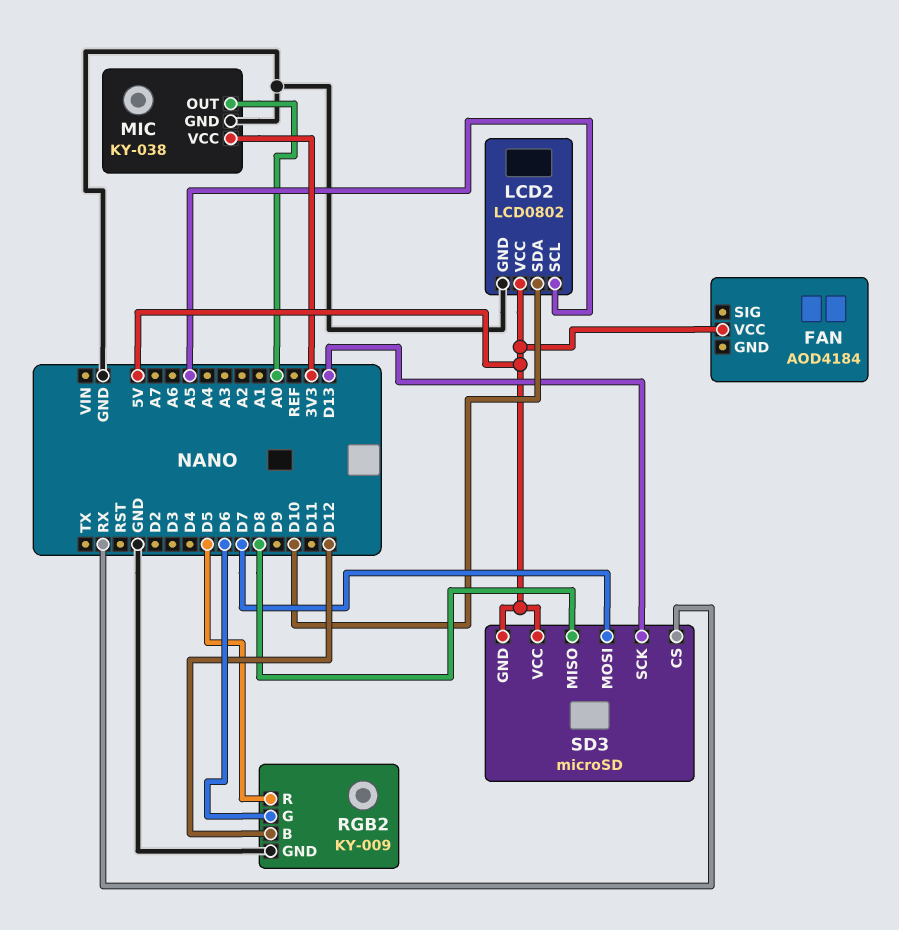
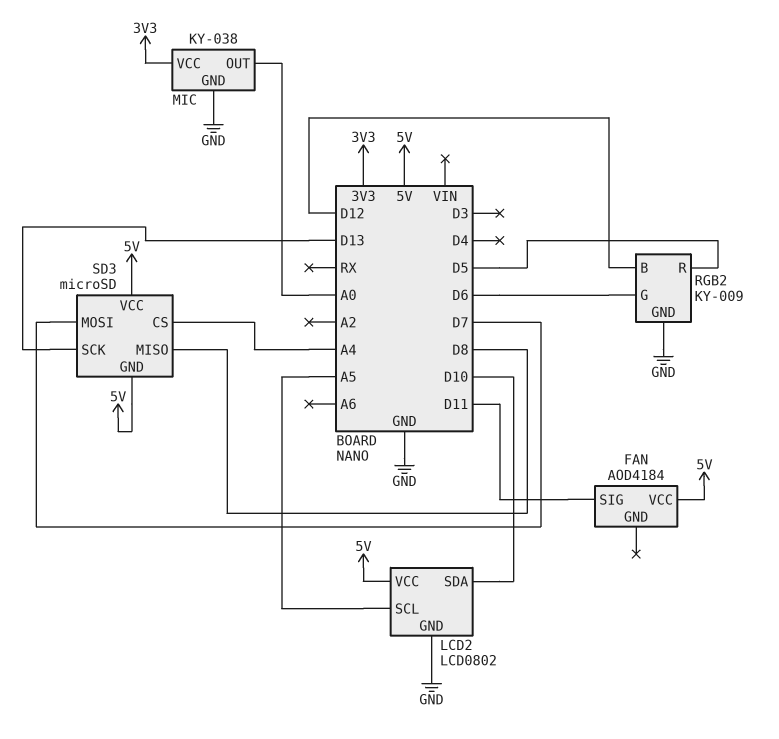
FAN pin SIG: none -> D11
SD3 pin CS: RX -> A4

